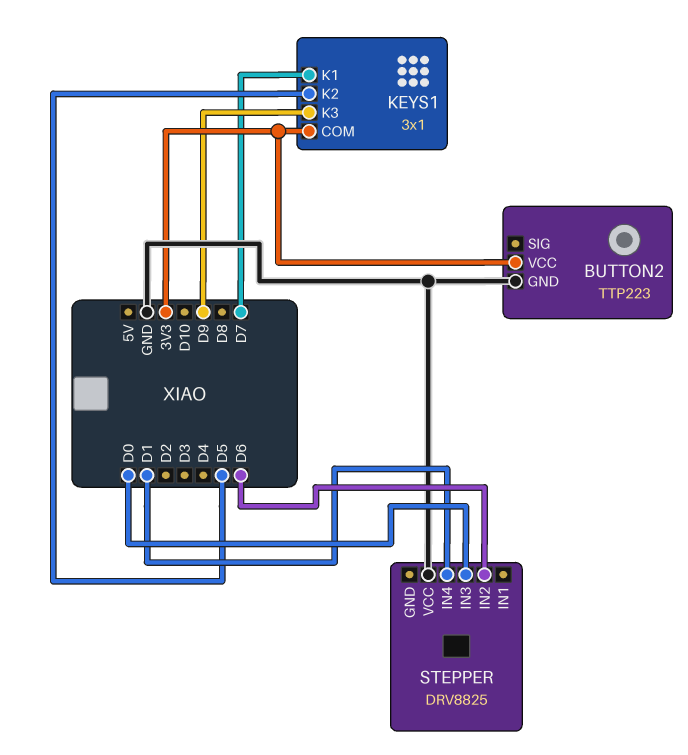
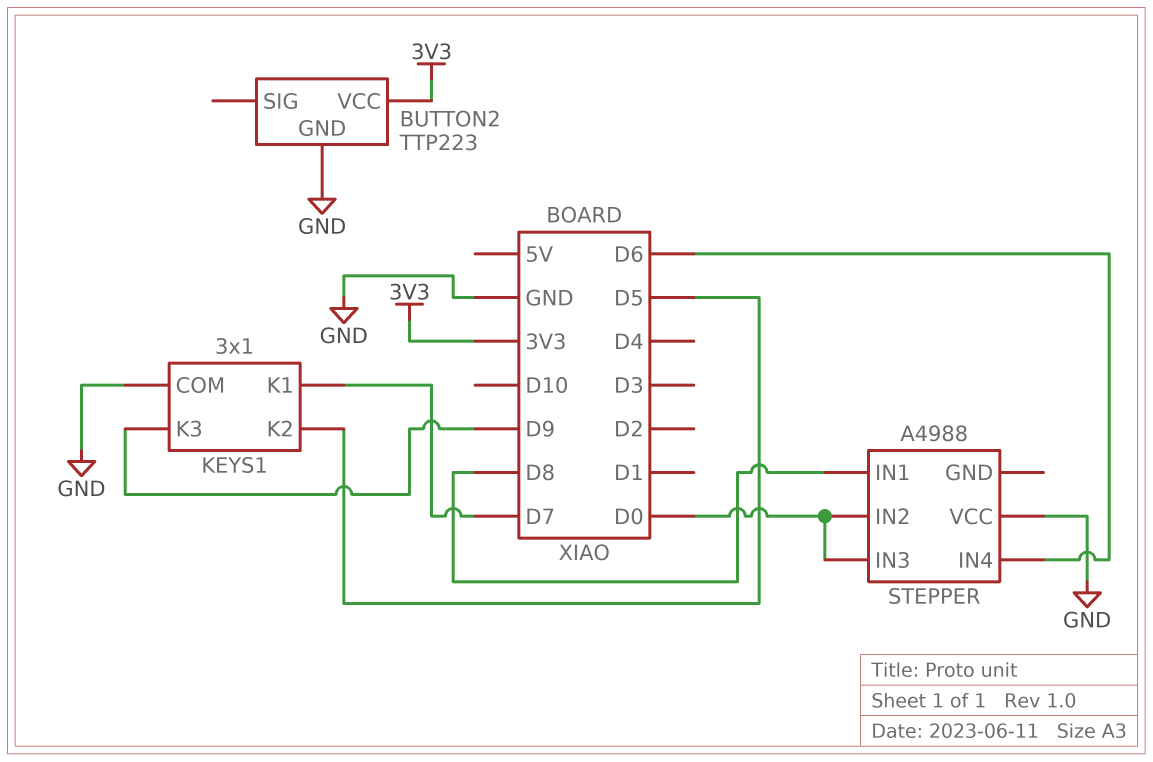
KEYS1 pin COM: 3V3 -> GND
STEPPER: DRV8825 -> A4988
STEPPER pin IN1: none -> D8
STEPPER pin IN2: D6 -> D0
STEPPER pin IN4: D1 -> D6

